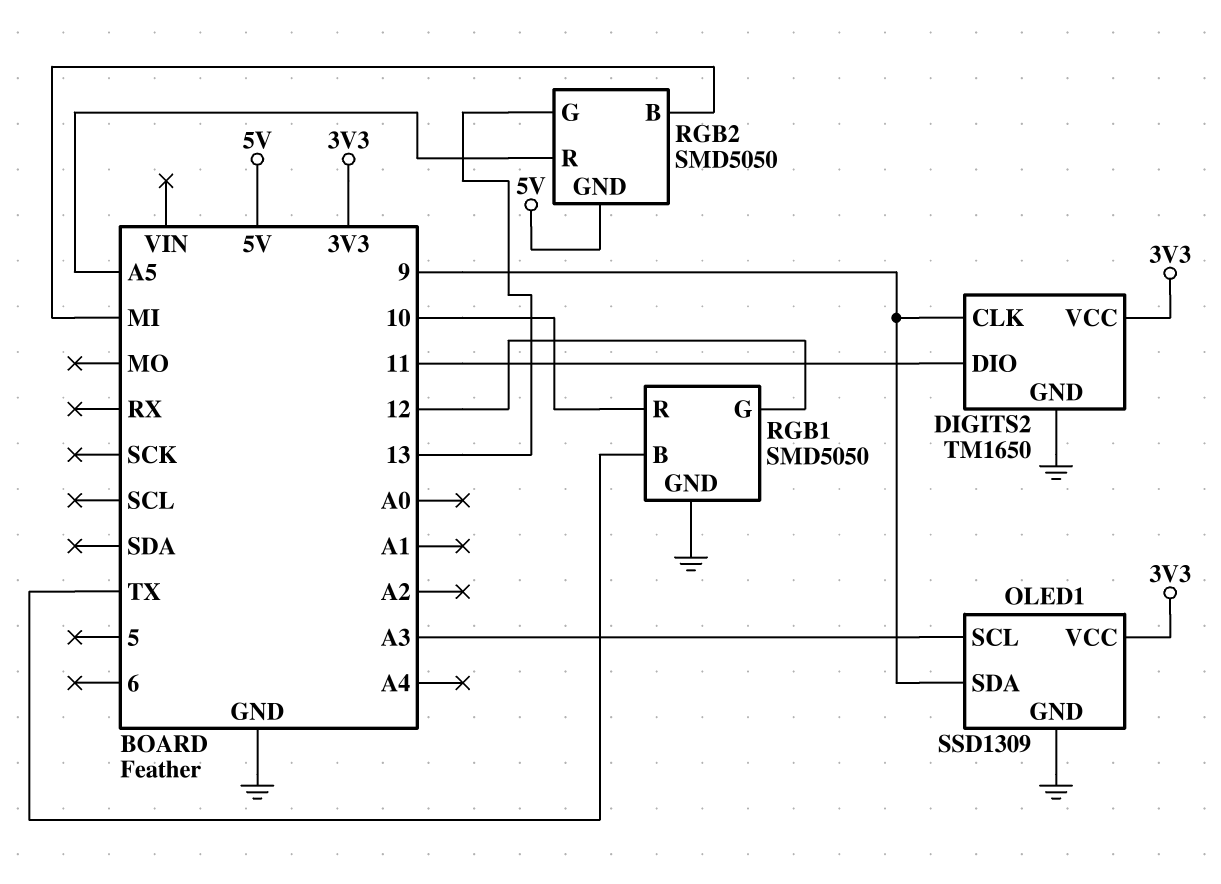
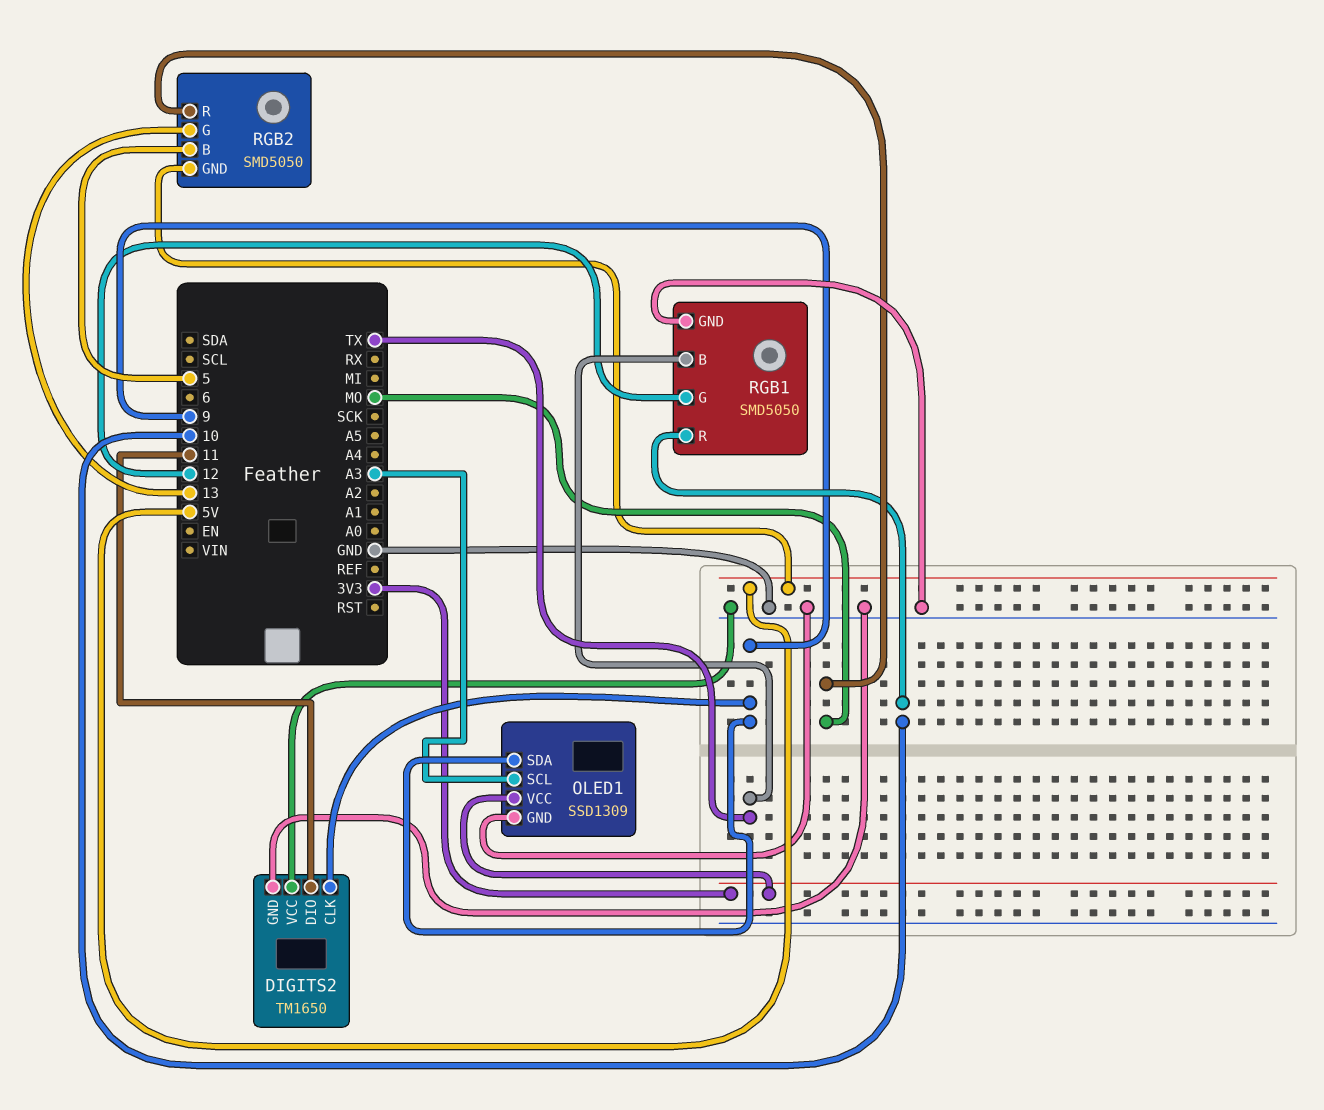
DIGITS2 pin VCC: 3V3 -> GND
RGB2 pin B: MI -> 5
RGB2 pin R: A5 -> MO

